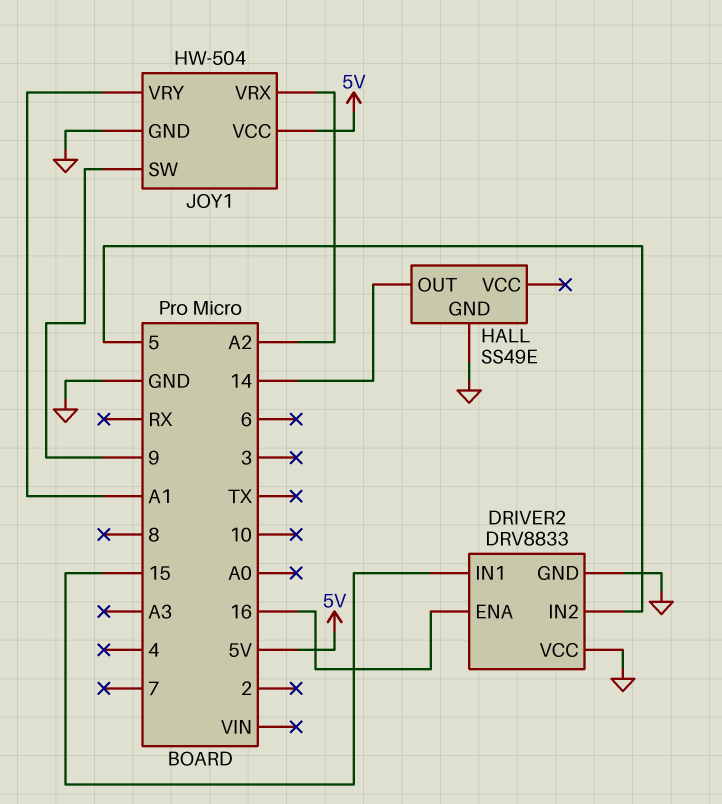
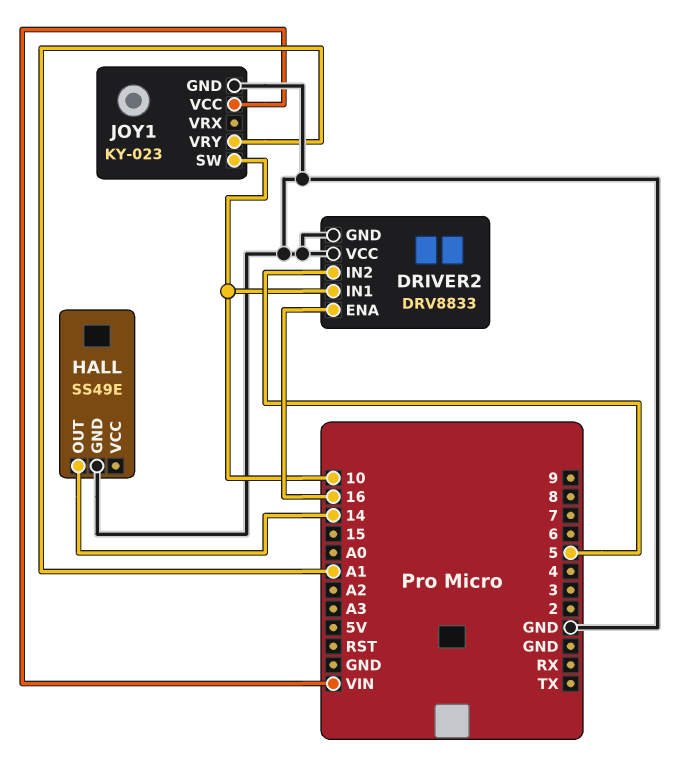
DRIVER2 pin IN1: 15 -> 10
JOY1: HW-504 -> KY-023
JOY1 pin SW: 9 -> 10
JOY1 pin VCC: 5V -> VIN
JOY1 pin VRX: A2 -> none

